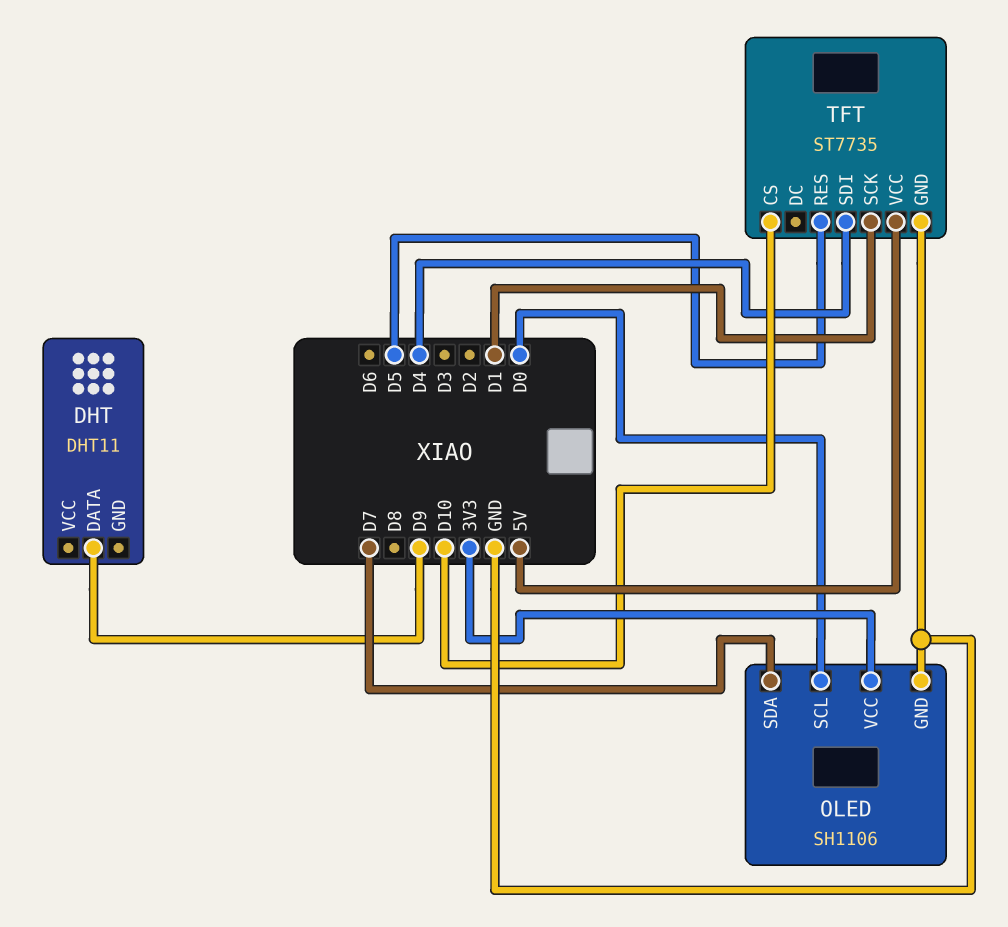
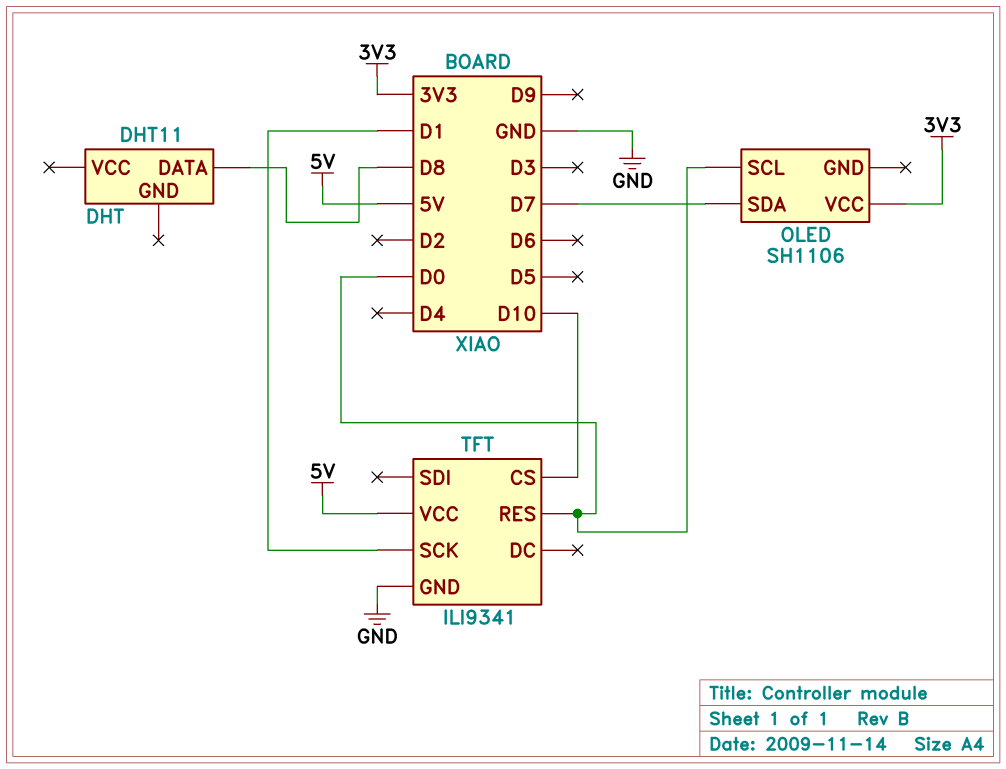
DHT pin DATA: D9 -> D8
OLED pin GND: GND -> none
TFT: ST7735 -> ILI9341
TFT pin RES: D5 -> D0
TFT pin SDI: D4 -> none

